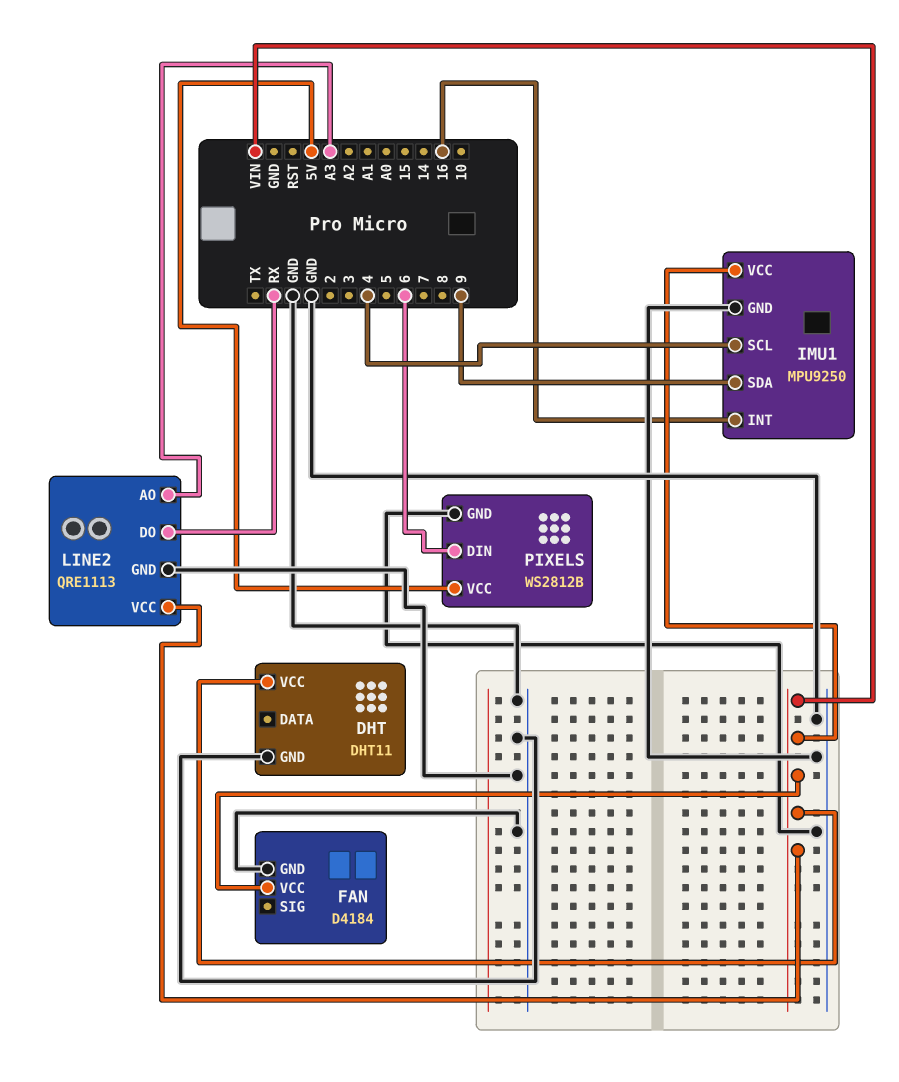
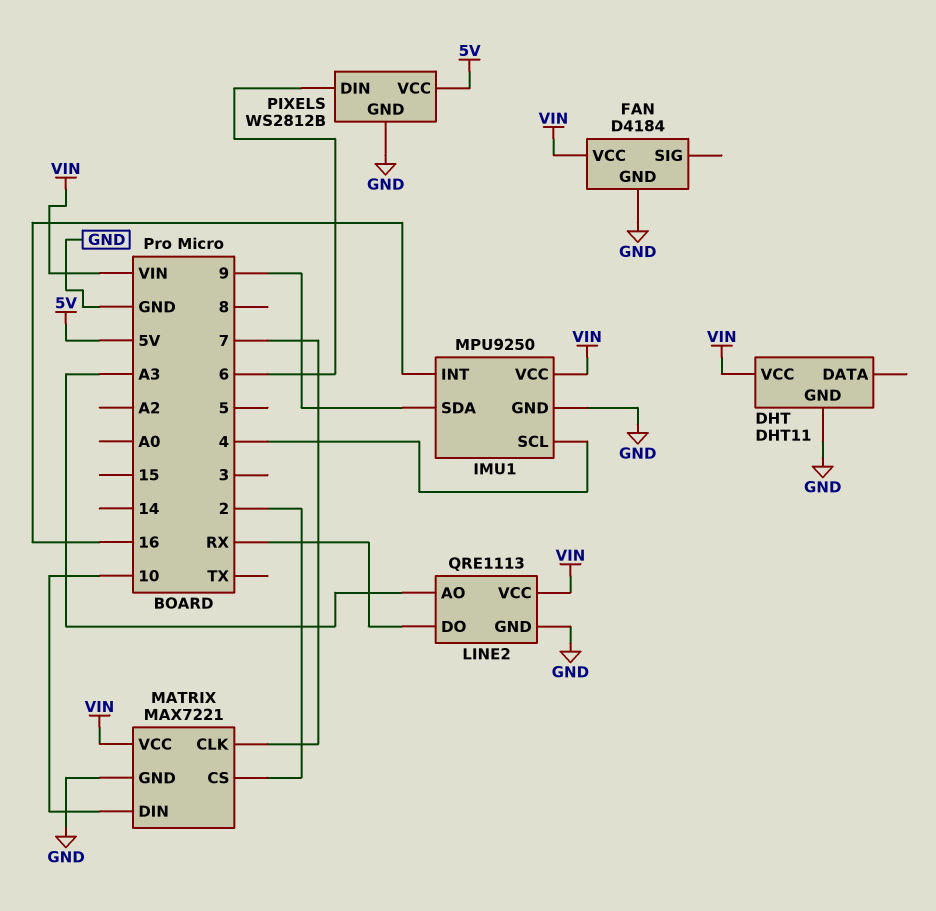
MATRIX: none -> MAX7221
MATRIX pin CLK: none -> 7
MATRIX pin CS: none -> 2
MATRIX pin DIN: none -> 10
MATRIX pin GND: none -> GND
MATRIX pin VCC: none -> VIN

